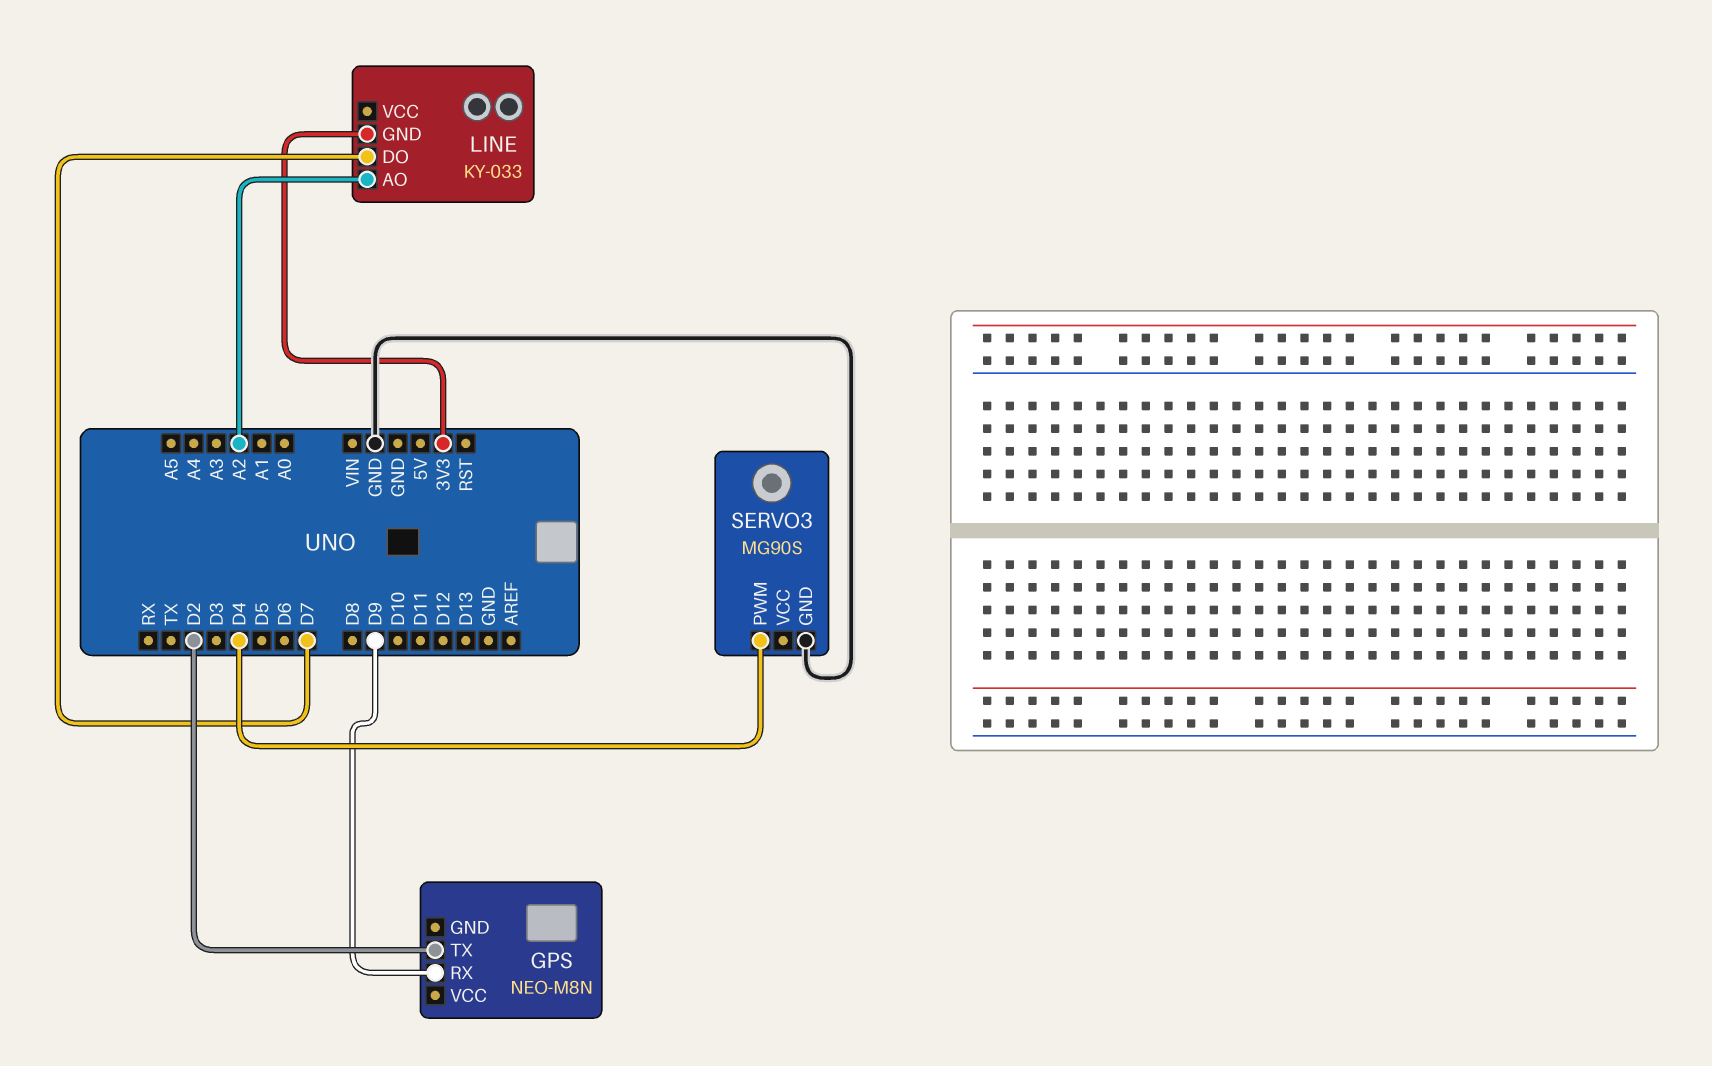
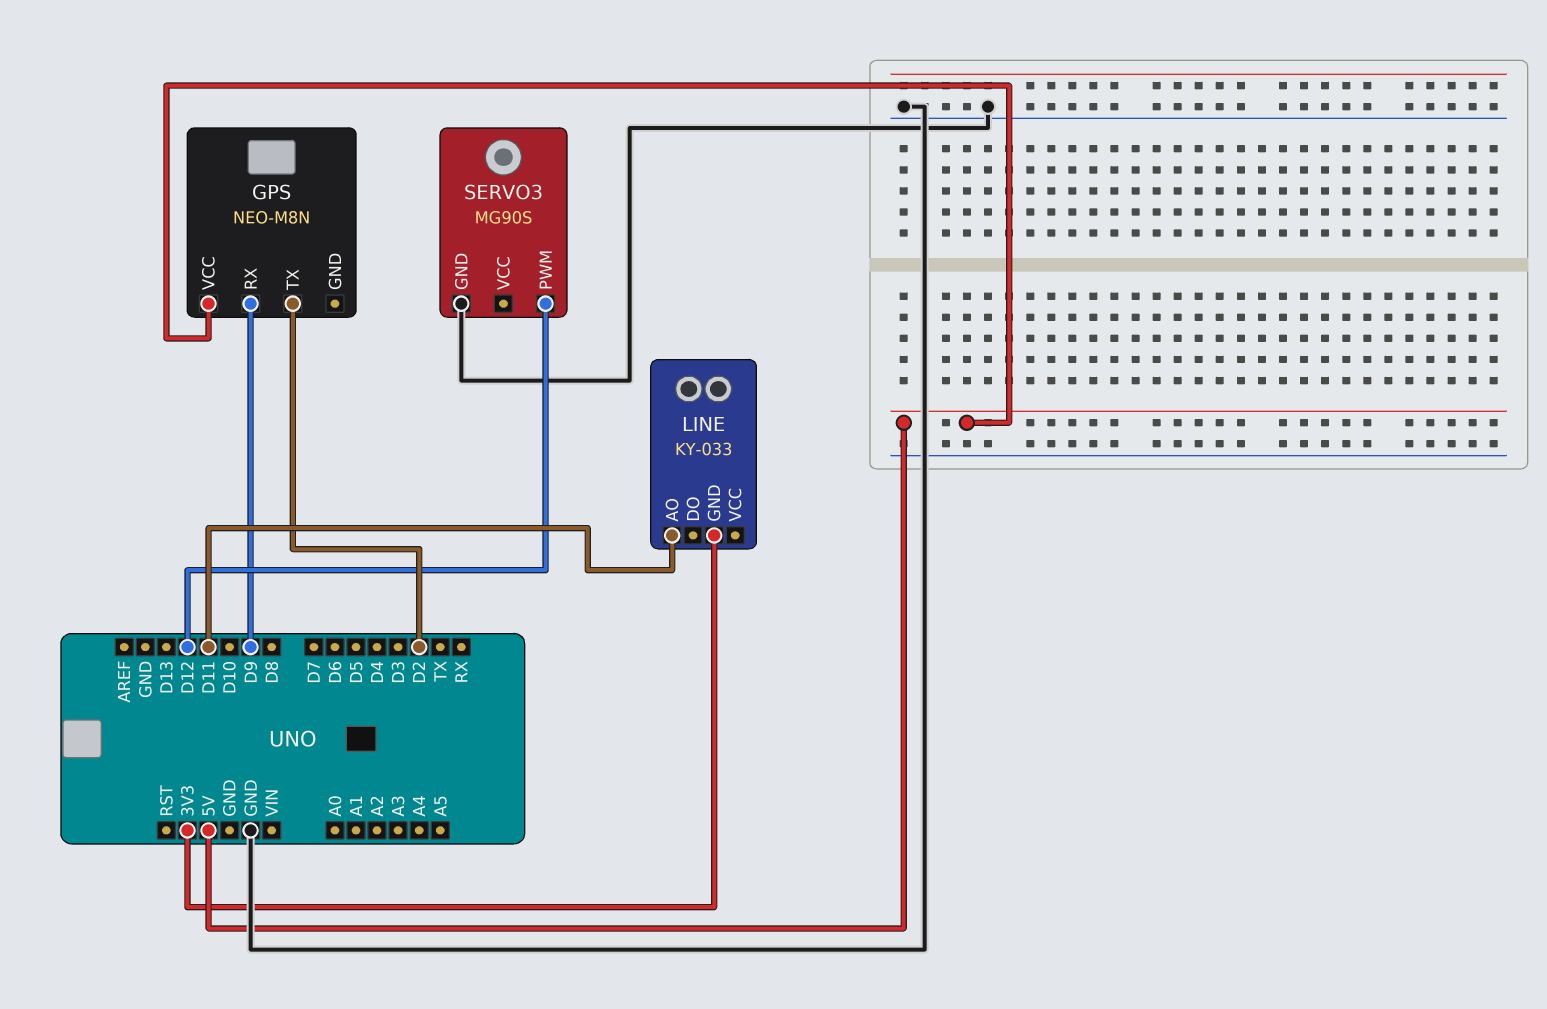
GPS pin VCC: none -> 5V
LINE pin AO: A2 -> D11
LINE pin DO: D7 -> none
SERVO3 pin PWM: D4 -> D12

